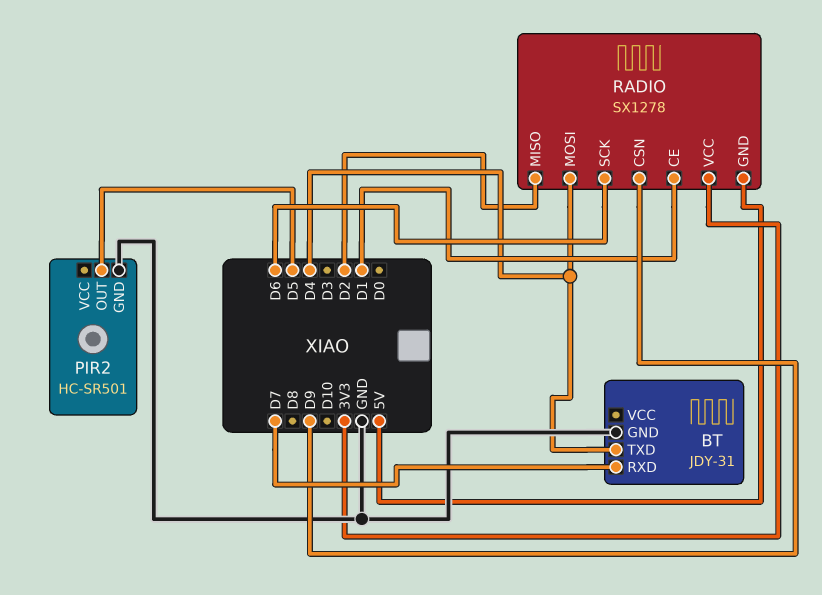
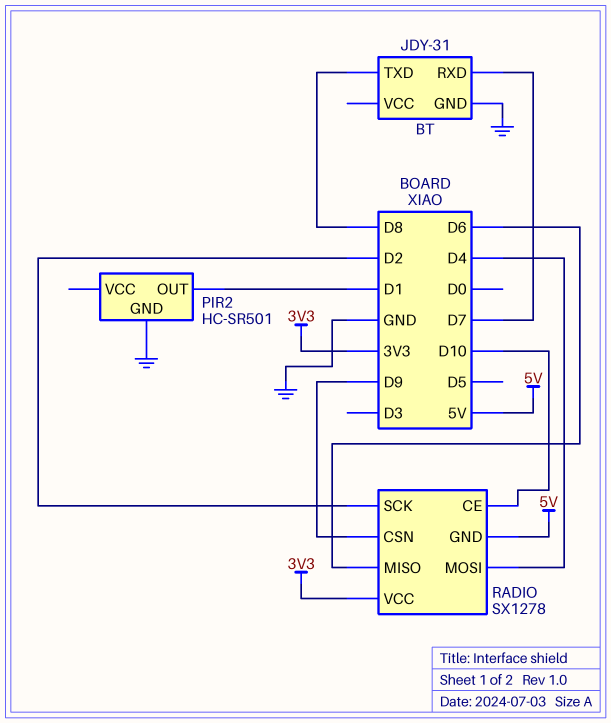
BT pin TXD: D4 -> D8
PIR2 pin OUT: D5 -> D1
RADIO pin CE: D1 -> D10
RADIO pin MISO: D2 -> D6
RADIO pin SCK: D6 -> D2

